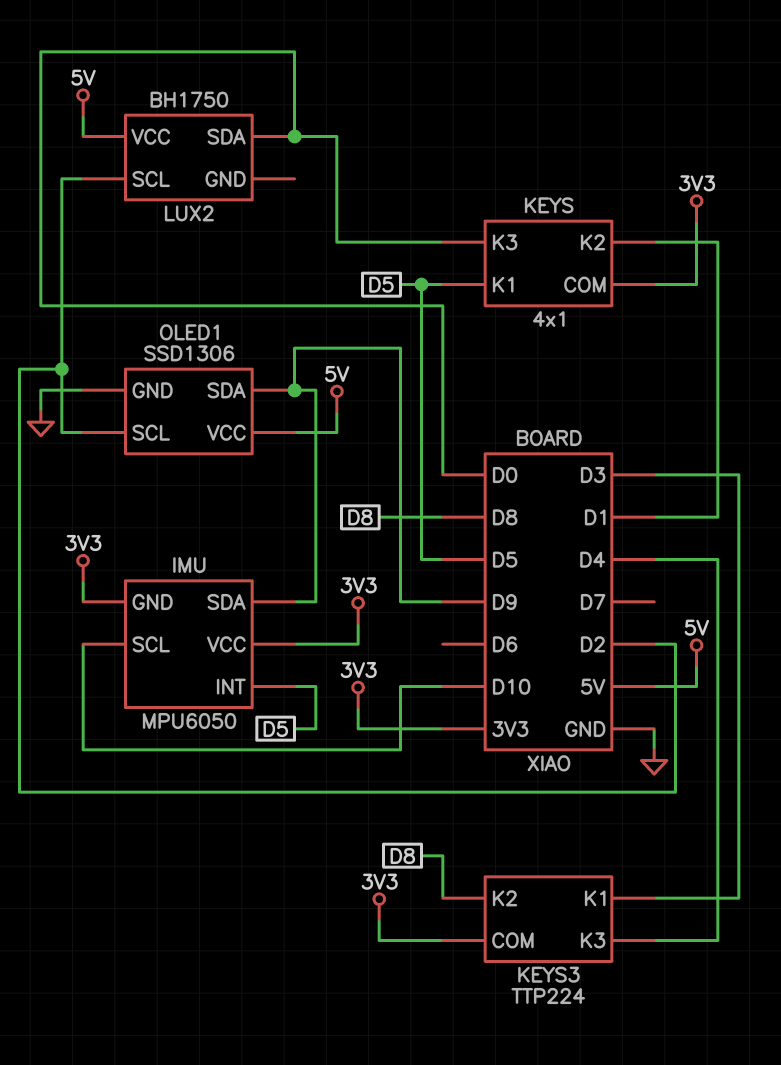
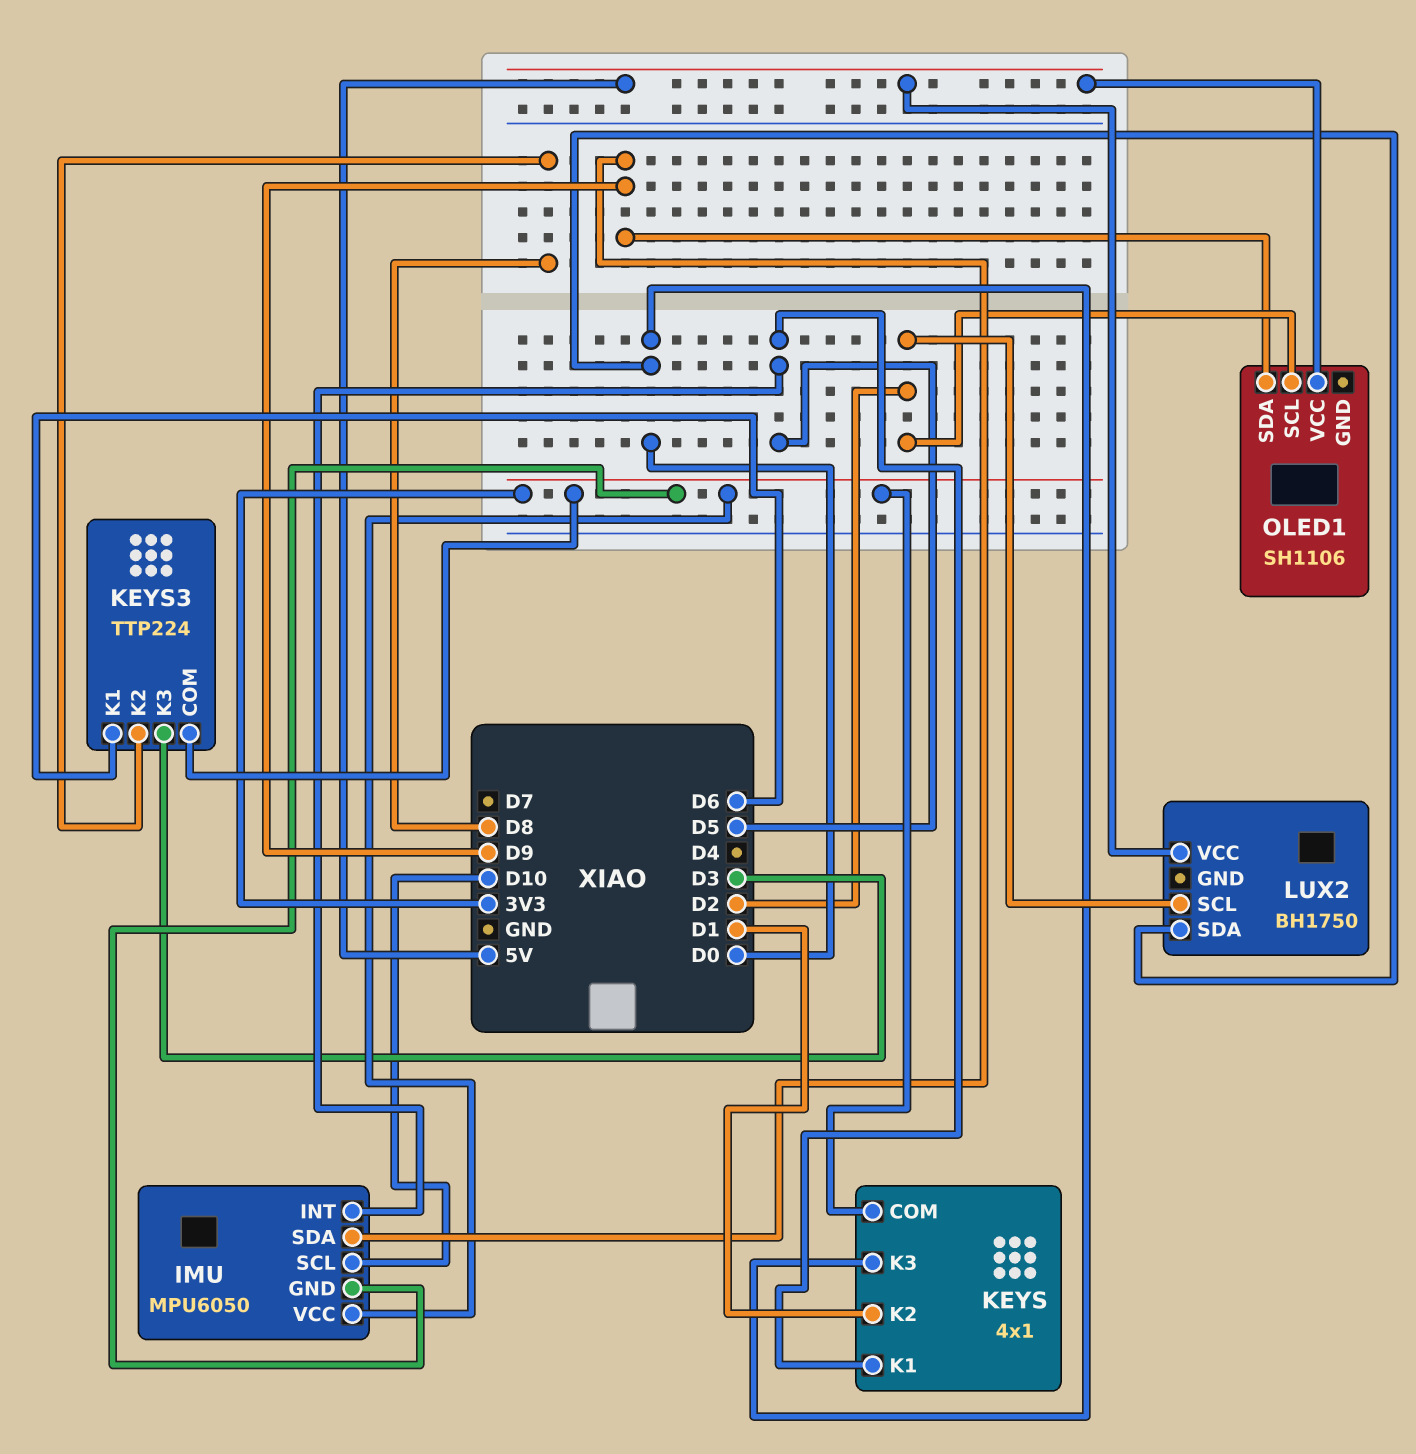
KEYS3 pin K1: D3 -> D6
KEYS3 pin K3: D4 -> D3
OLED1: SSD1306 -> SH1106
OLED1 pin GND: GND -> none

